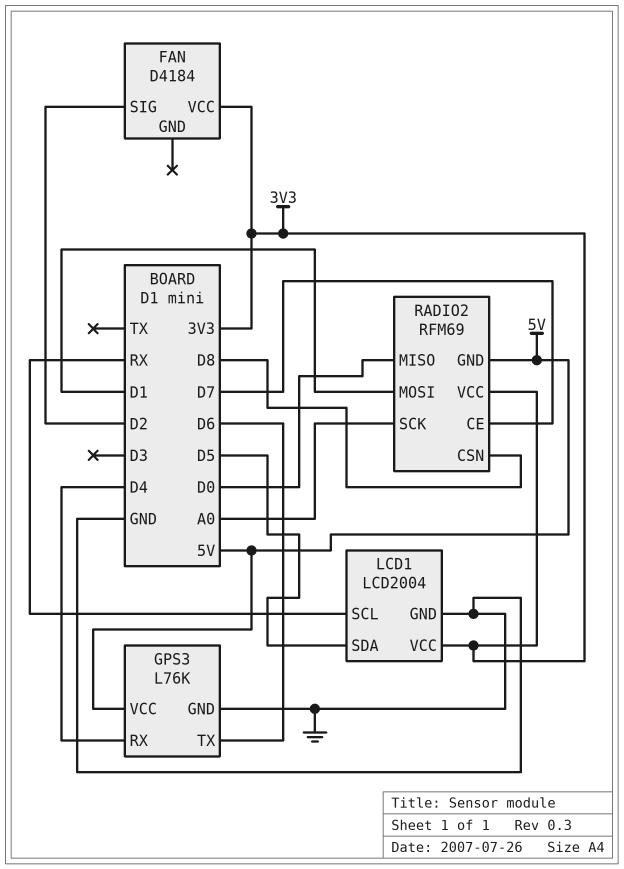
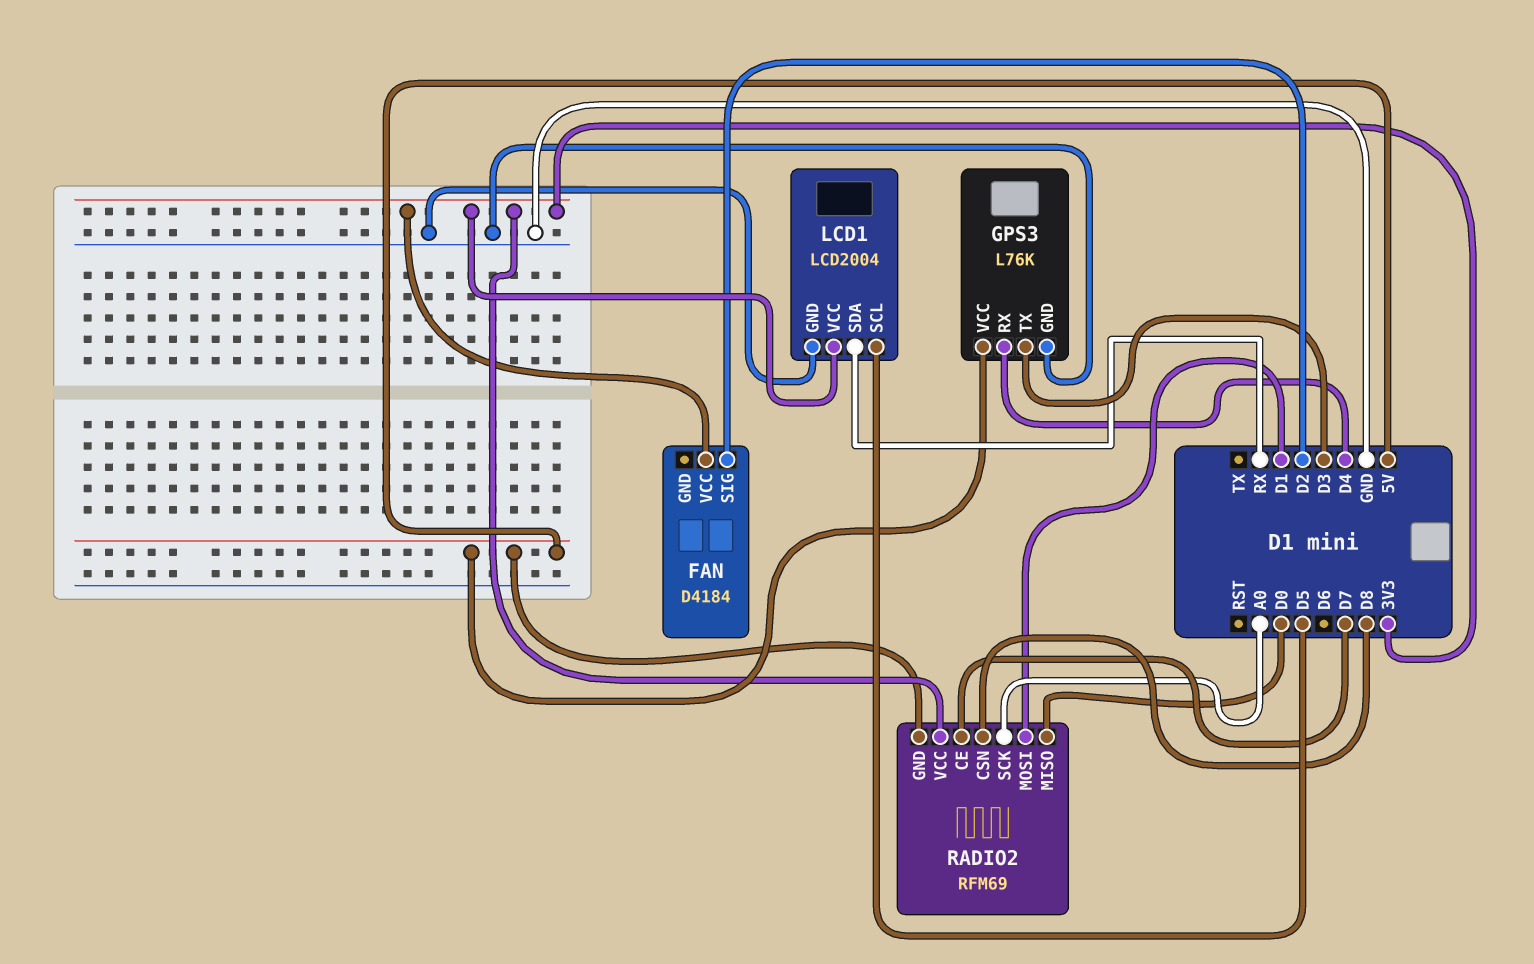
GPS3 pin TX: D6 -> D3
LCD1 pin SCL: RX -> D5
LCD1 pin SDA: D5 -> RX

